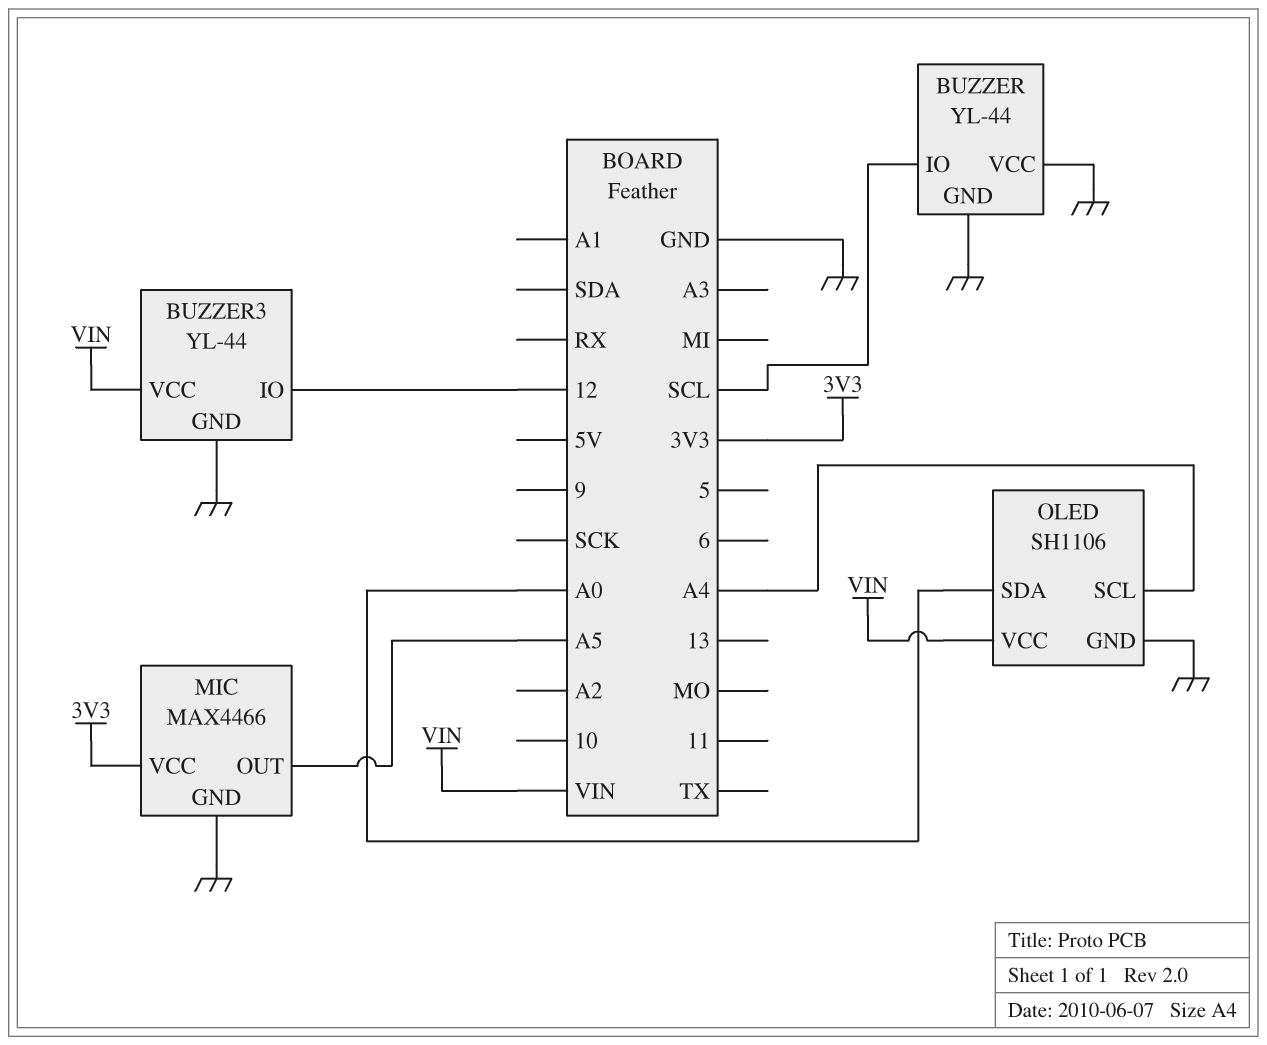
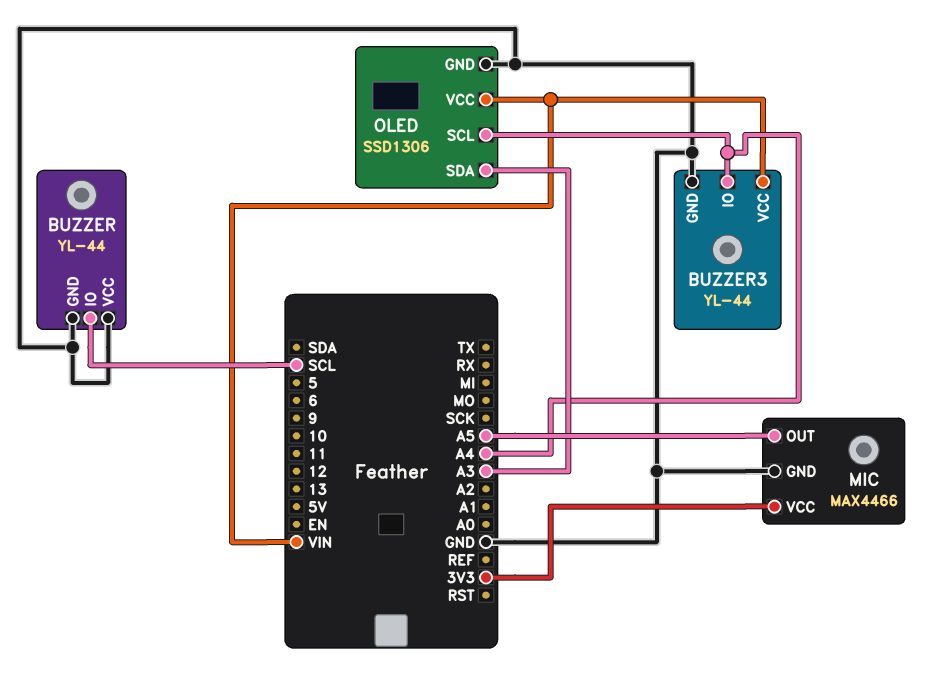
BUZZER3 pin IO: 12 -> A4
OLED: SH1106 -> SSD1306
OLED pin SDA: A0 -> A3

